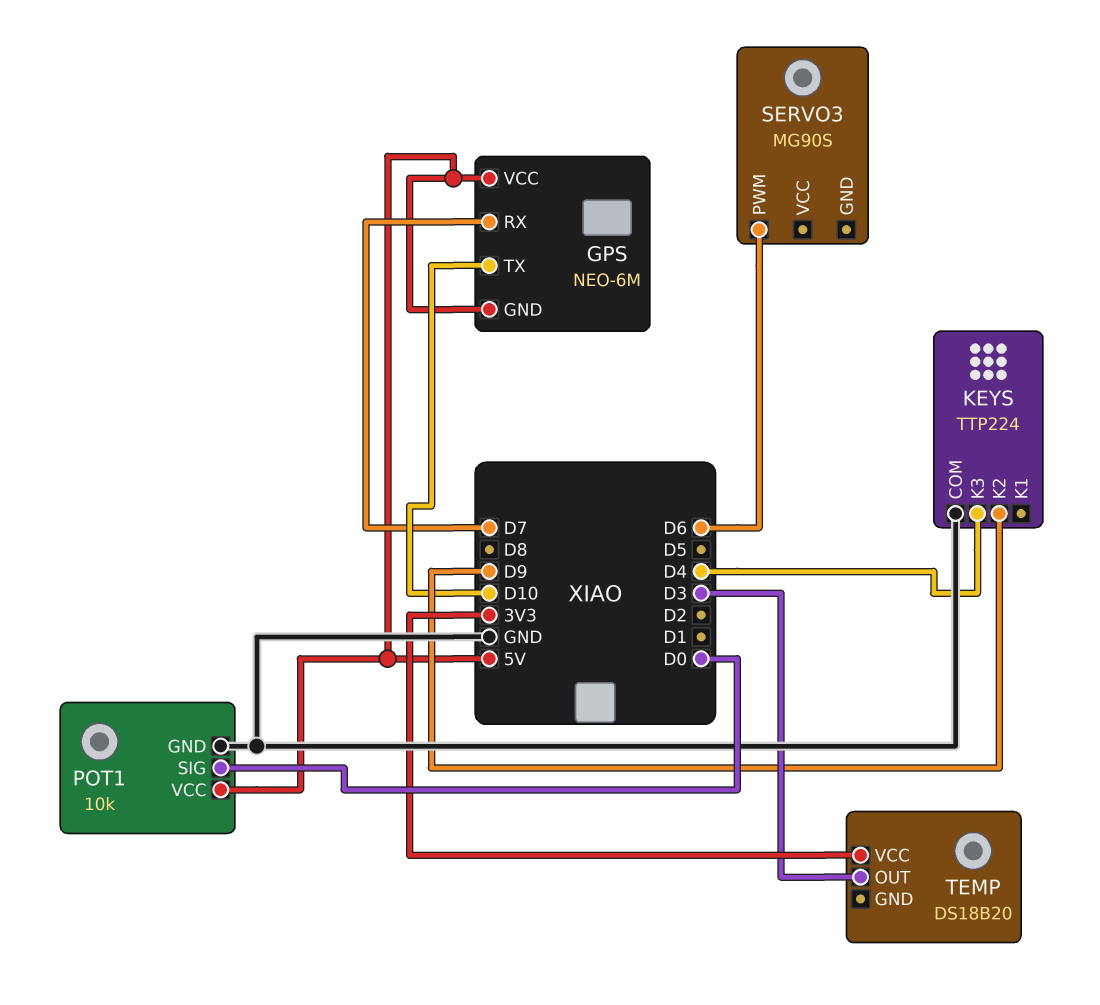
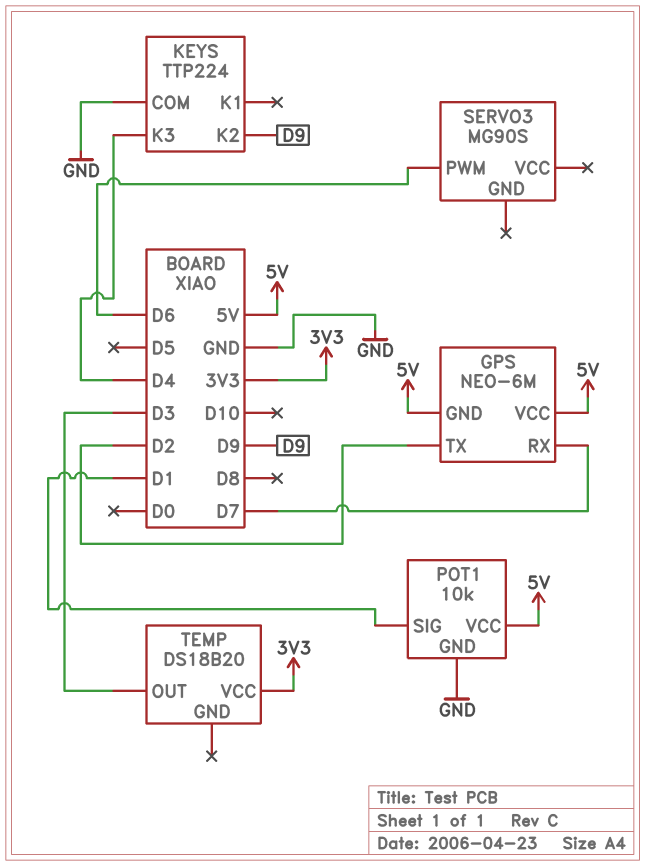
GPS pin TX: D10 -> D2
POT1 pin SIG: D0 -> D1

